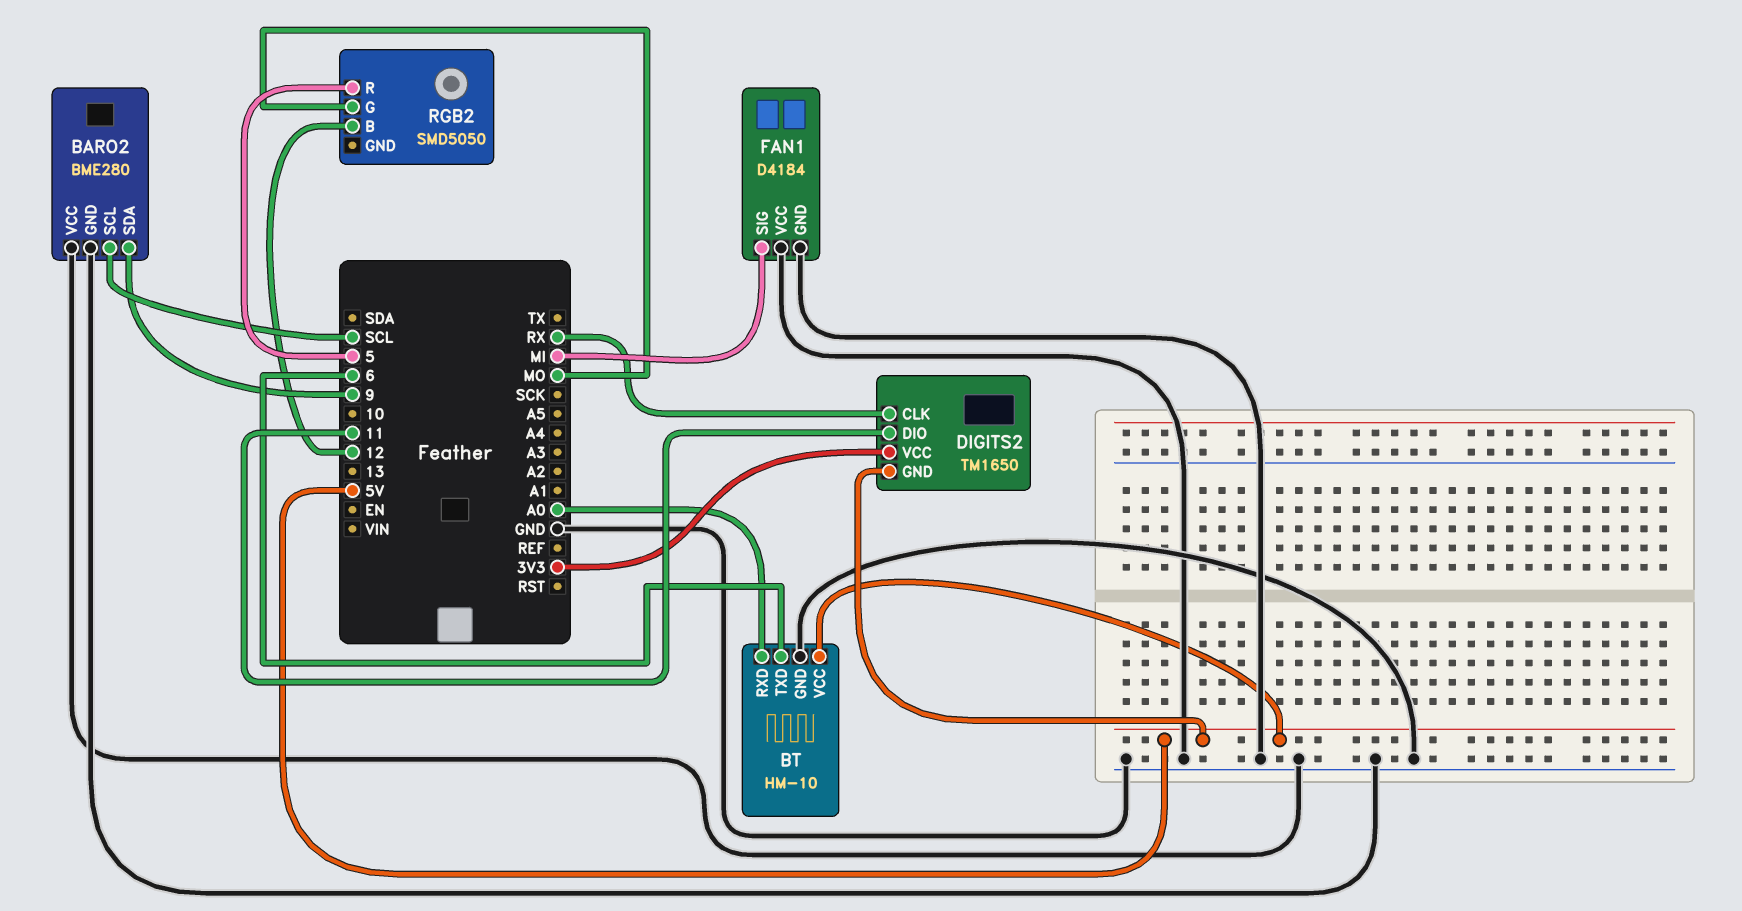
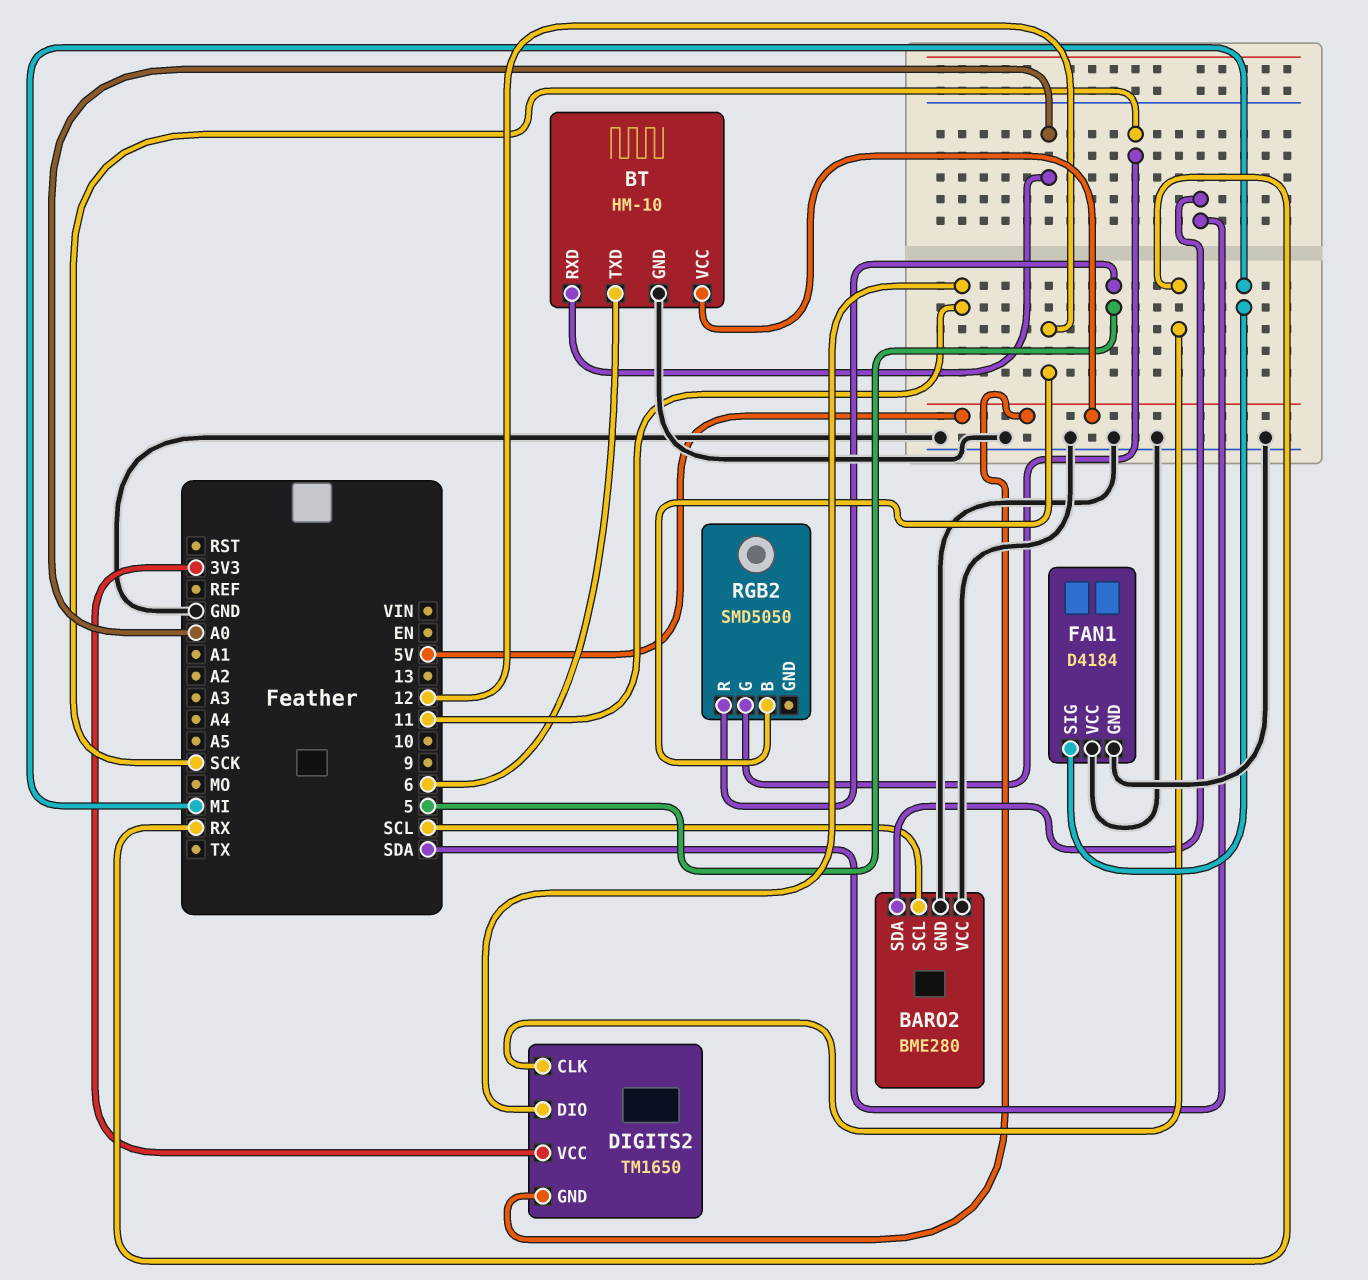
BARO2 pin SDA: 9 -> SDA
RGB2 pin G: MO -> SCK

